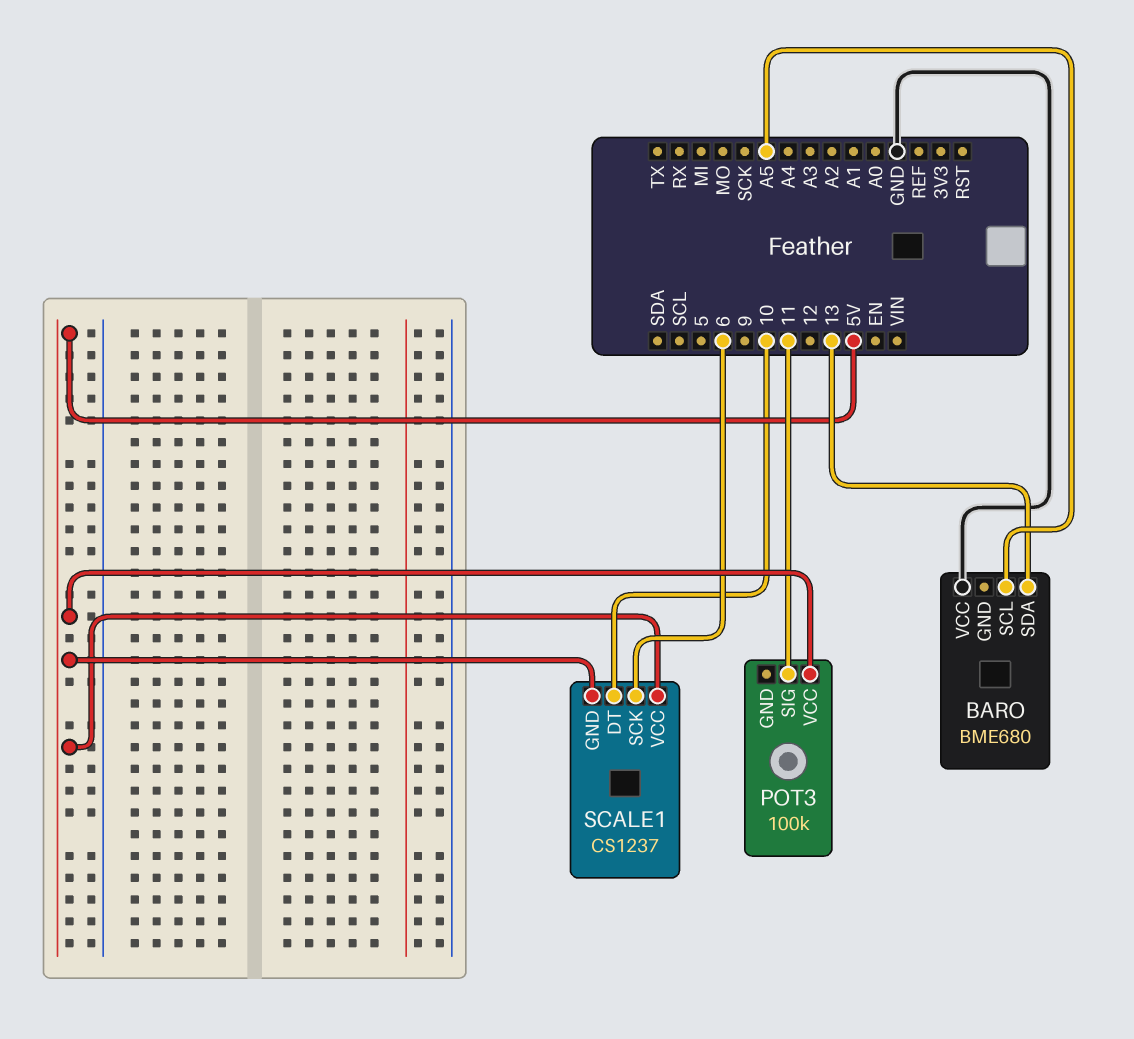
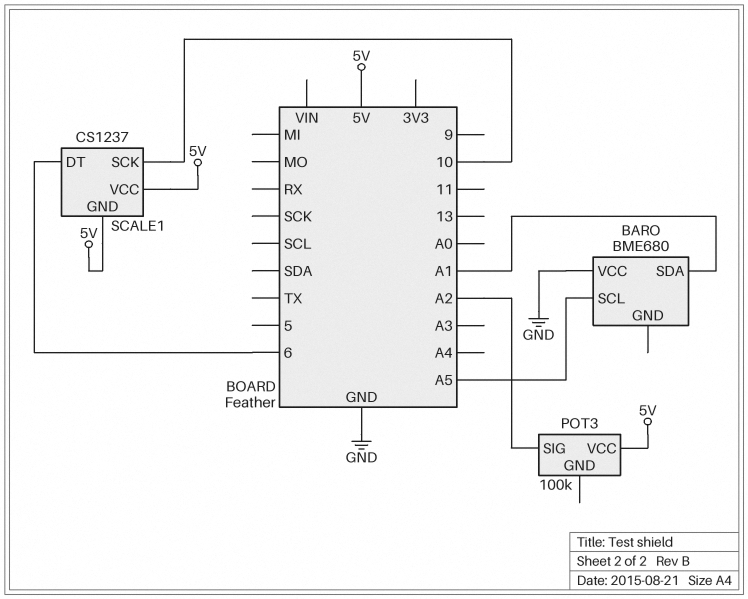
BARO pin SDA: 13 -> A1
POT3 pin SIG: 11 -> A2
SCALE1 pin DT: 10 -> 6
SCALE1 pin SCK: 6 -> 10

